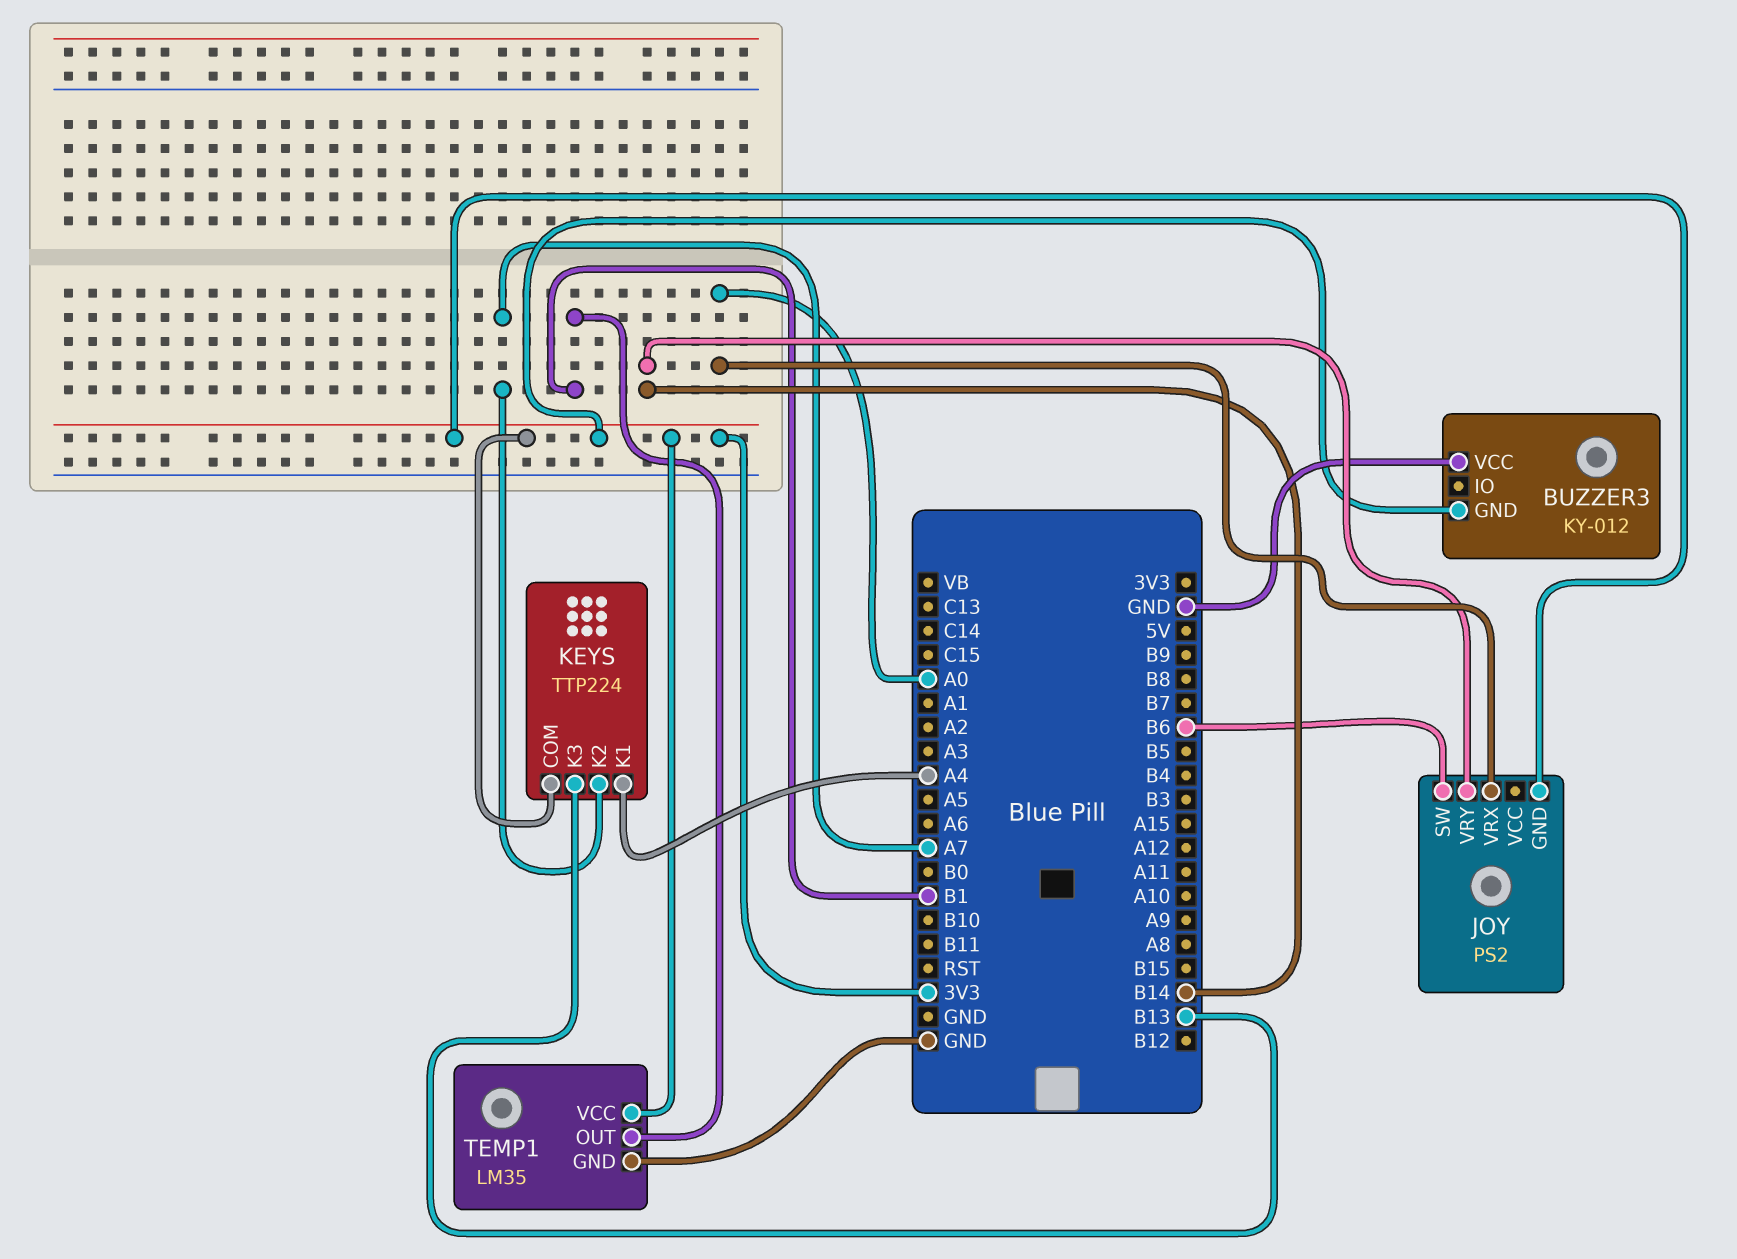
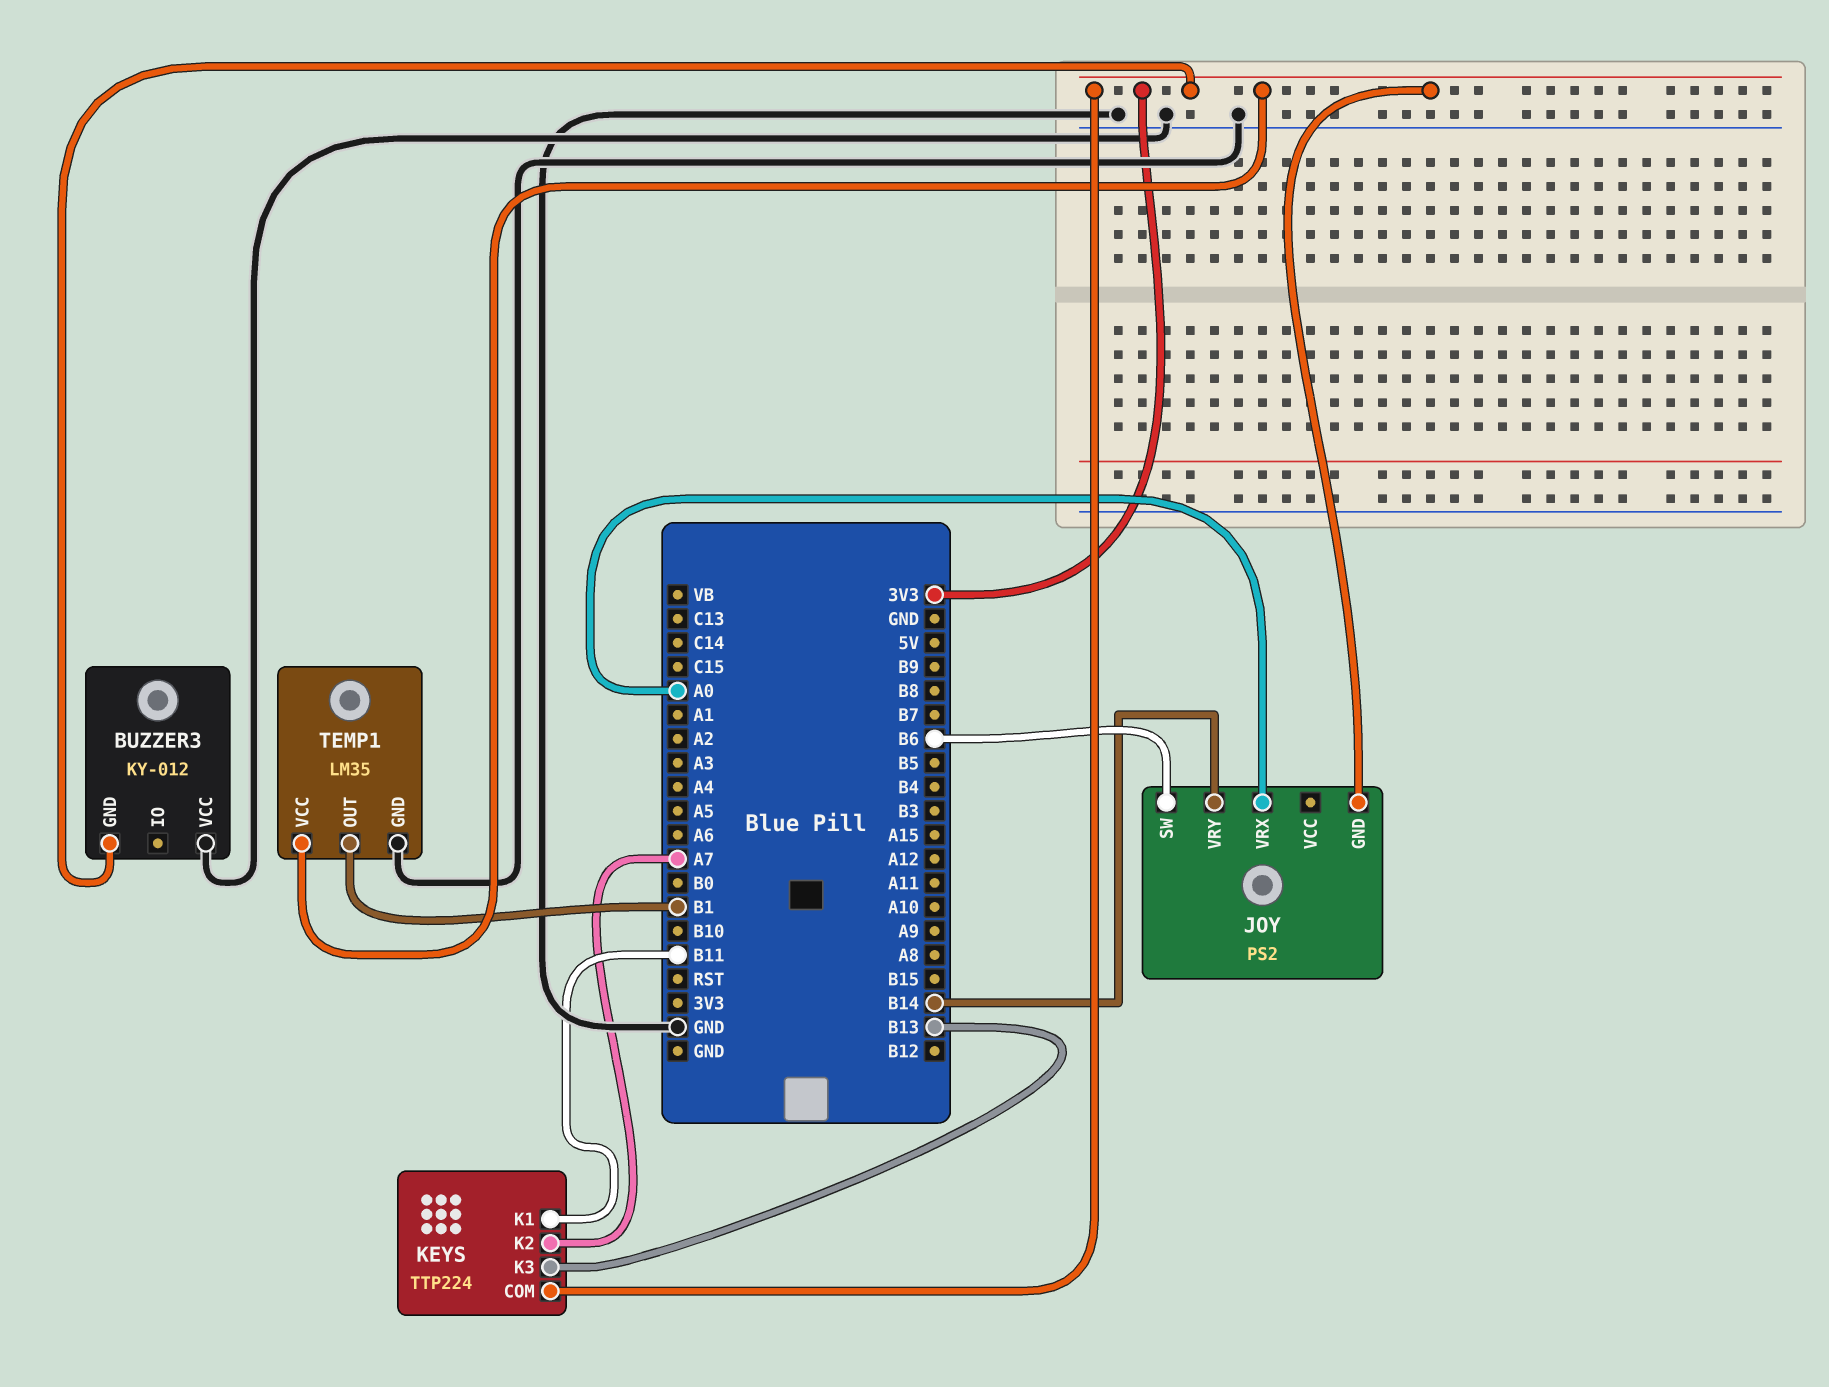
KEYS pin K1: A4 -> B11

